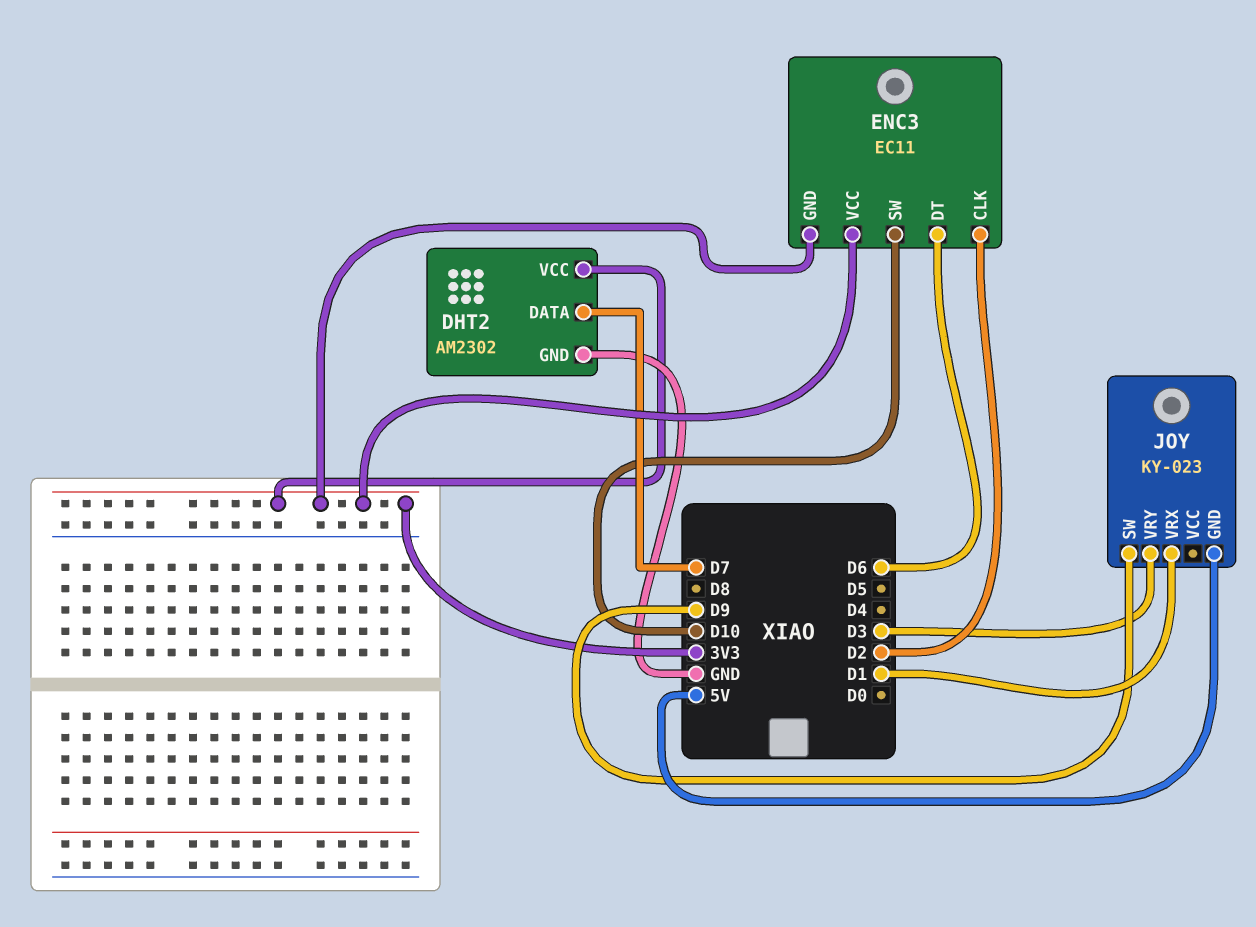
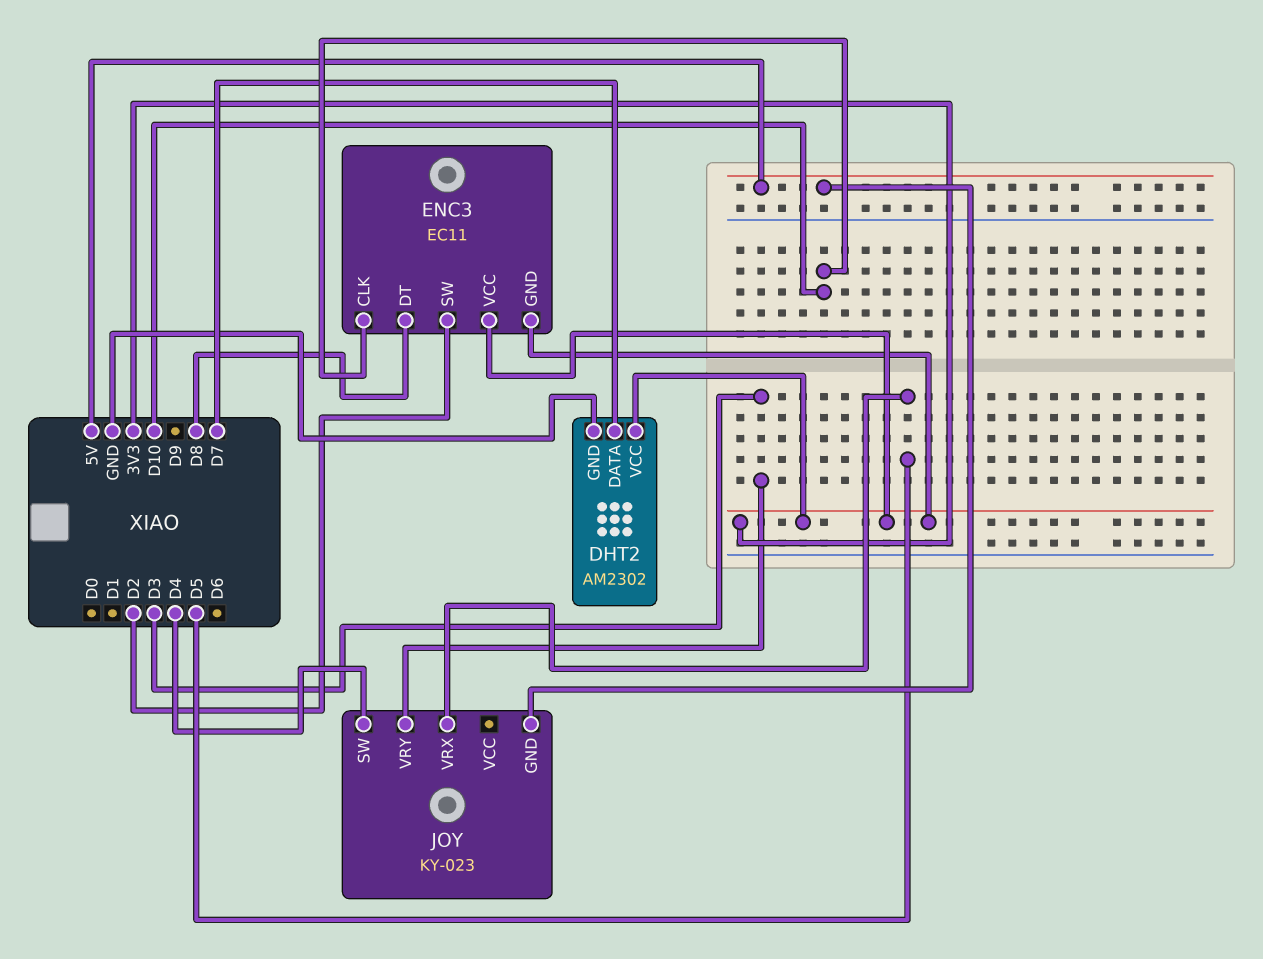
ENC3 pin CLK: D2 -> D10
ENC3 pin DT: D6 -> D8
ENC3 pin SW: D10 -> D2
JOY pin SW: D9 -> D4
JOY pin VRX: D1 -> D5

